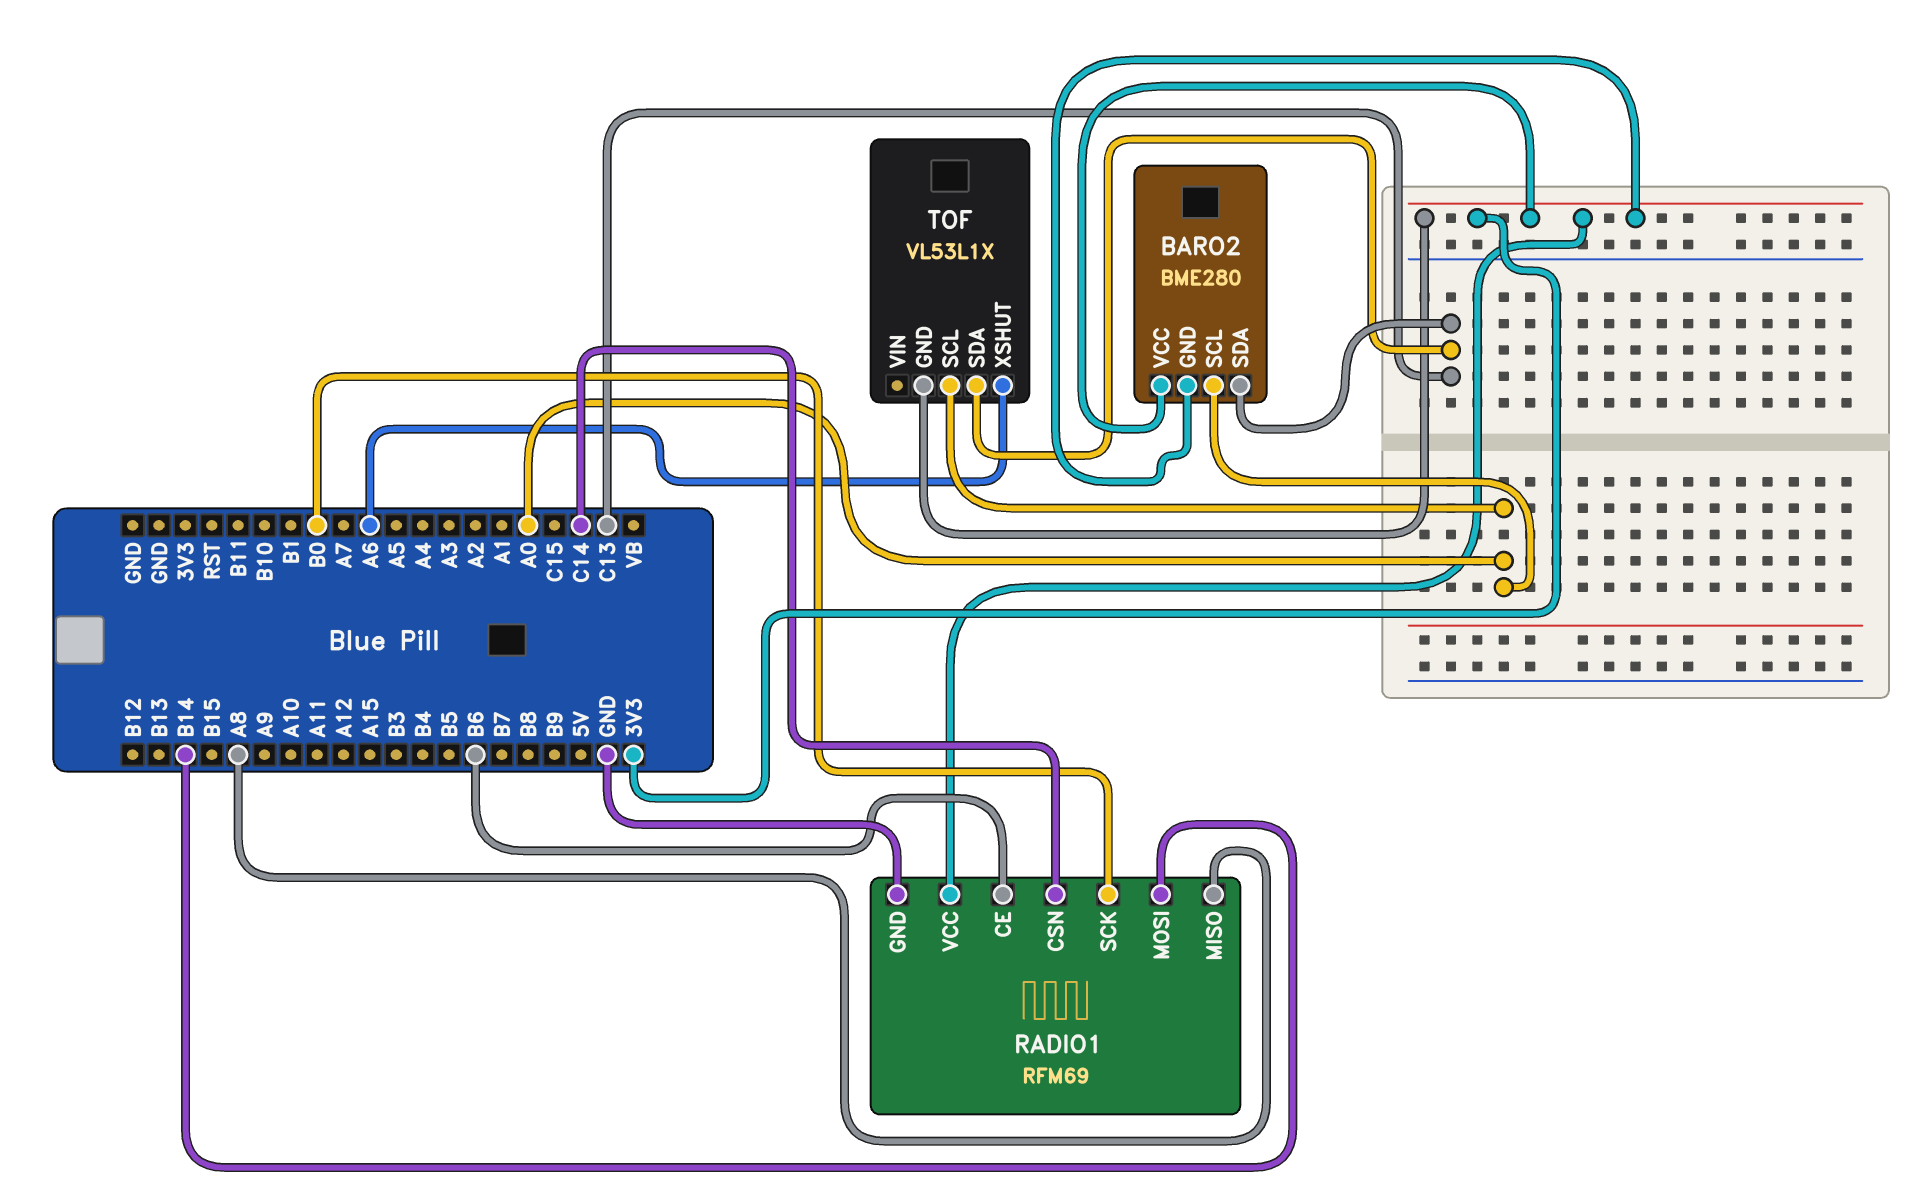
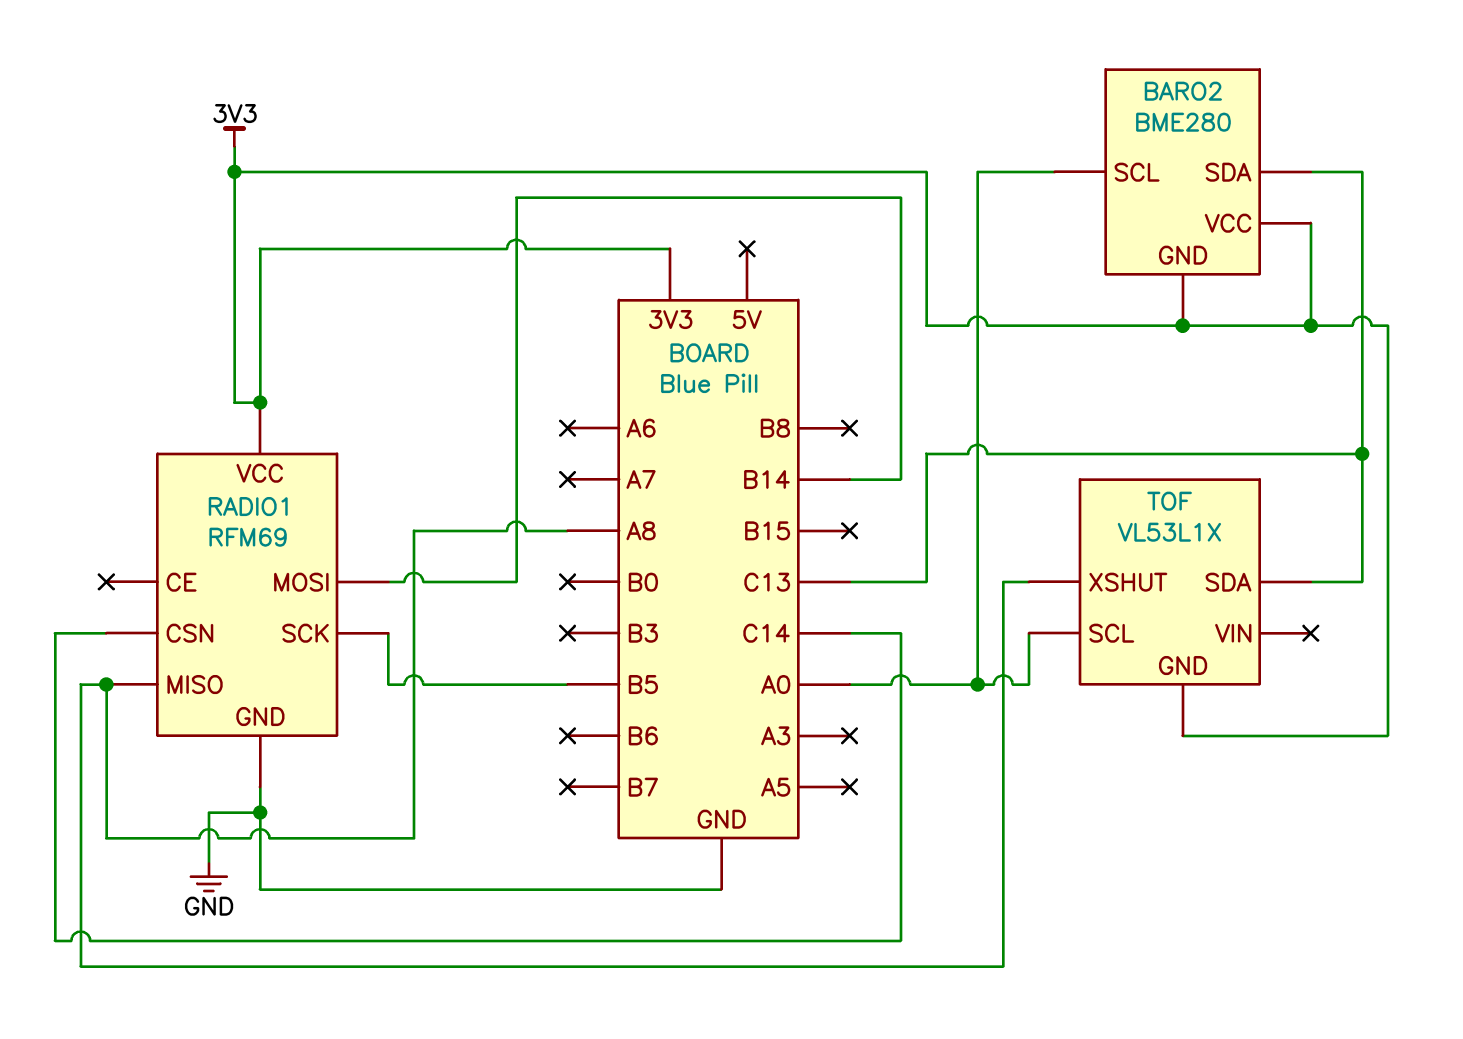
RADIO1 pin CE: B6 -> none
RADIO1 pin SCK: B0 -> B5
TOF pin XSHUT: A6 -> A8

